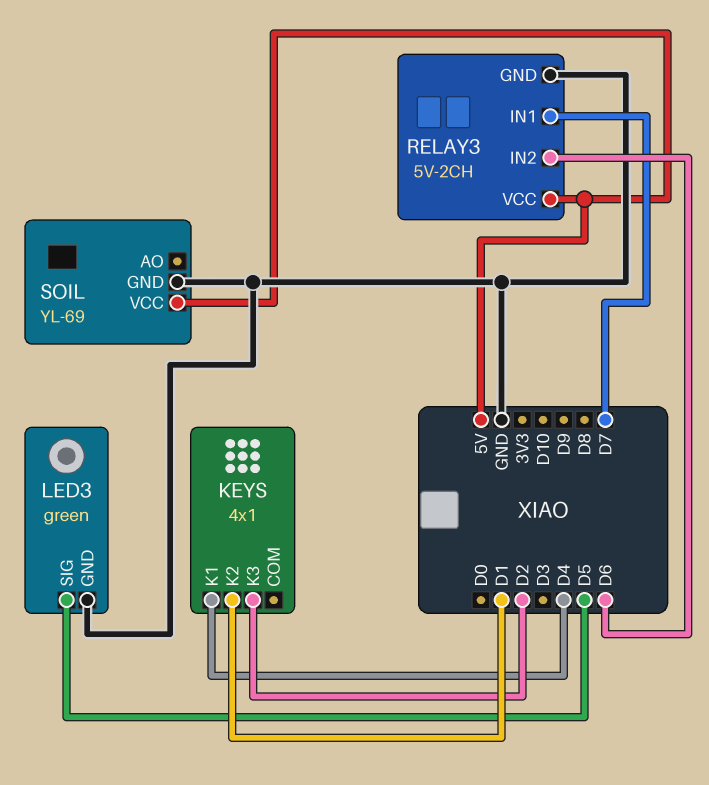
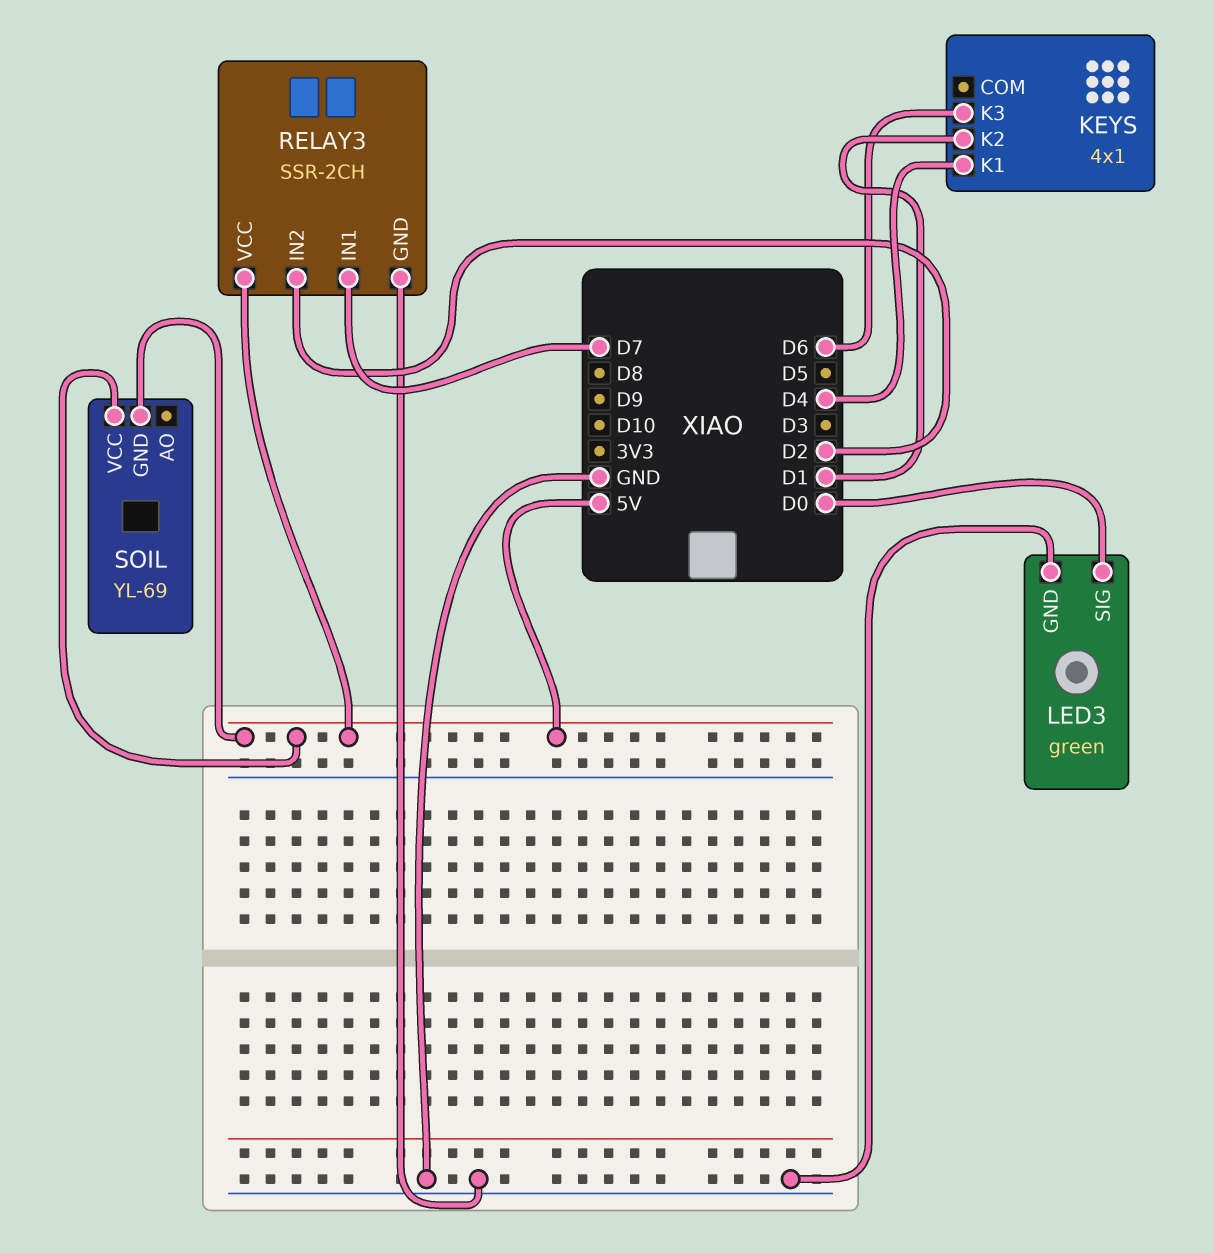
KEYS pin K3: D2 -> D6
LED3 pin SIG: D5 -> D0
RELAY3: 5V-2CH -> SSR-2CH
RELAY3 pin IN2: D6 -> D2
SOIL pin GND: GND -> 5V

